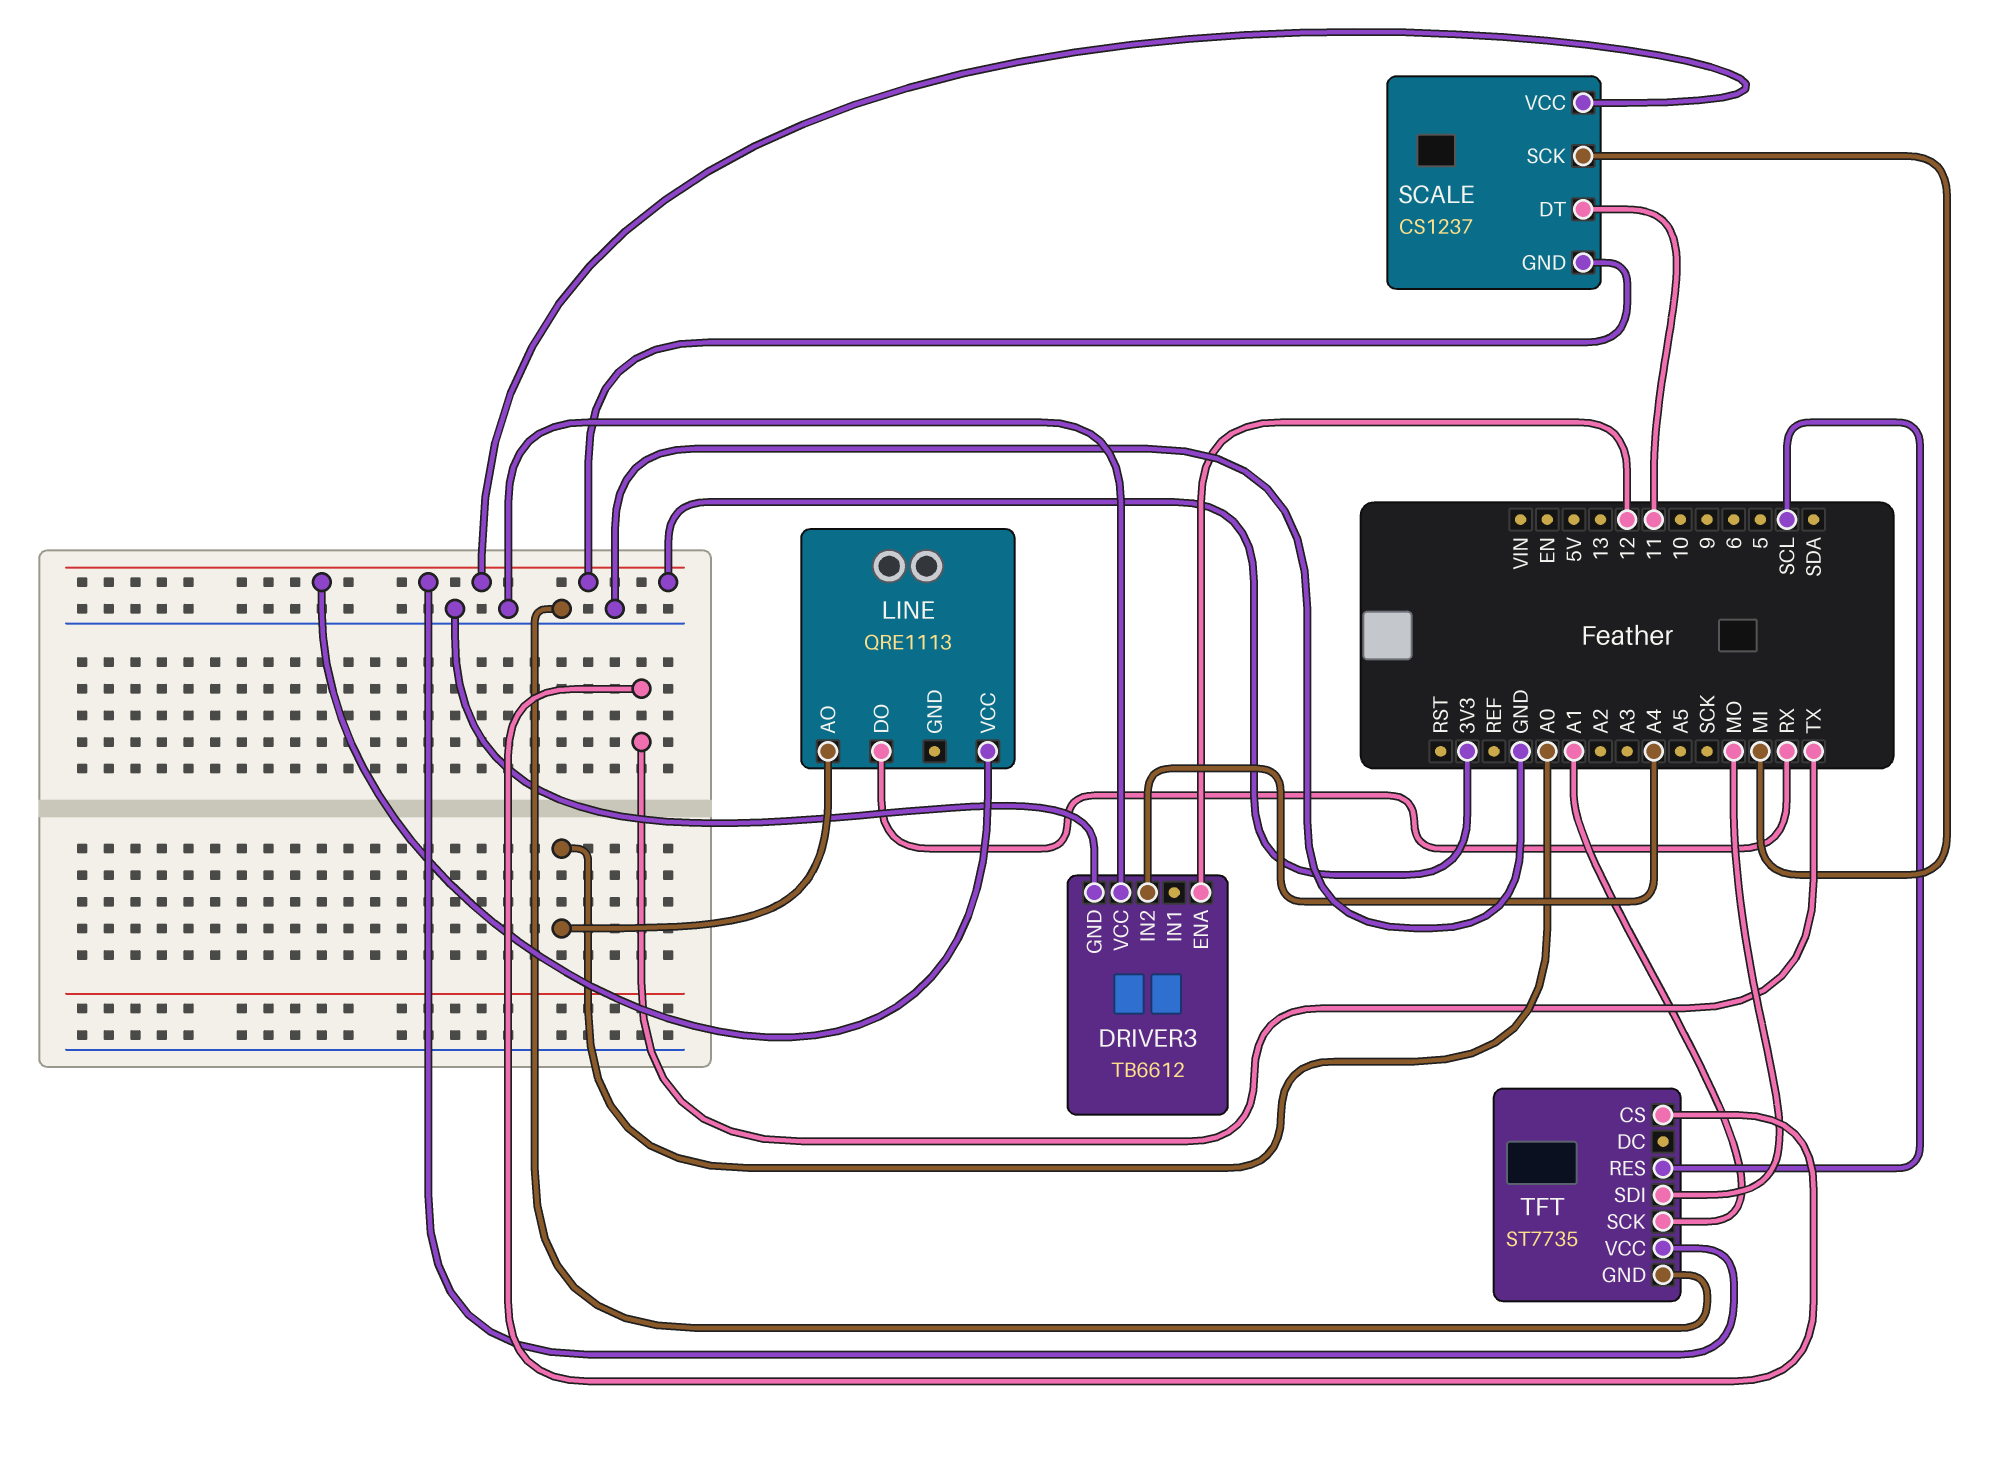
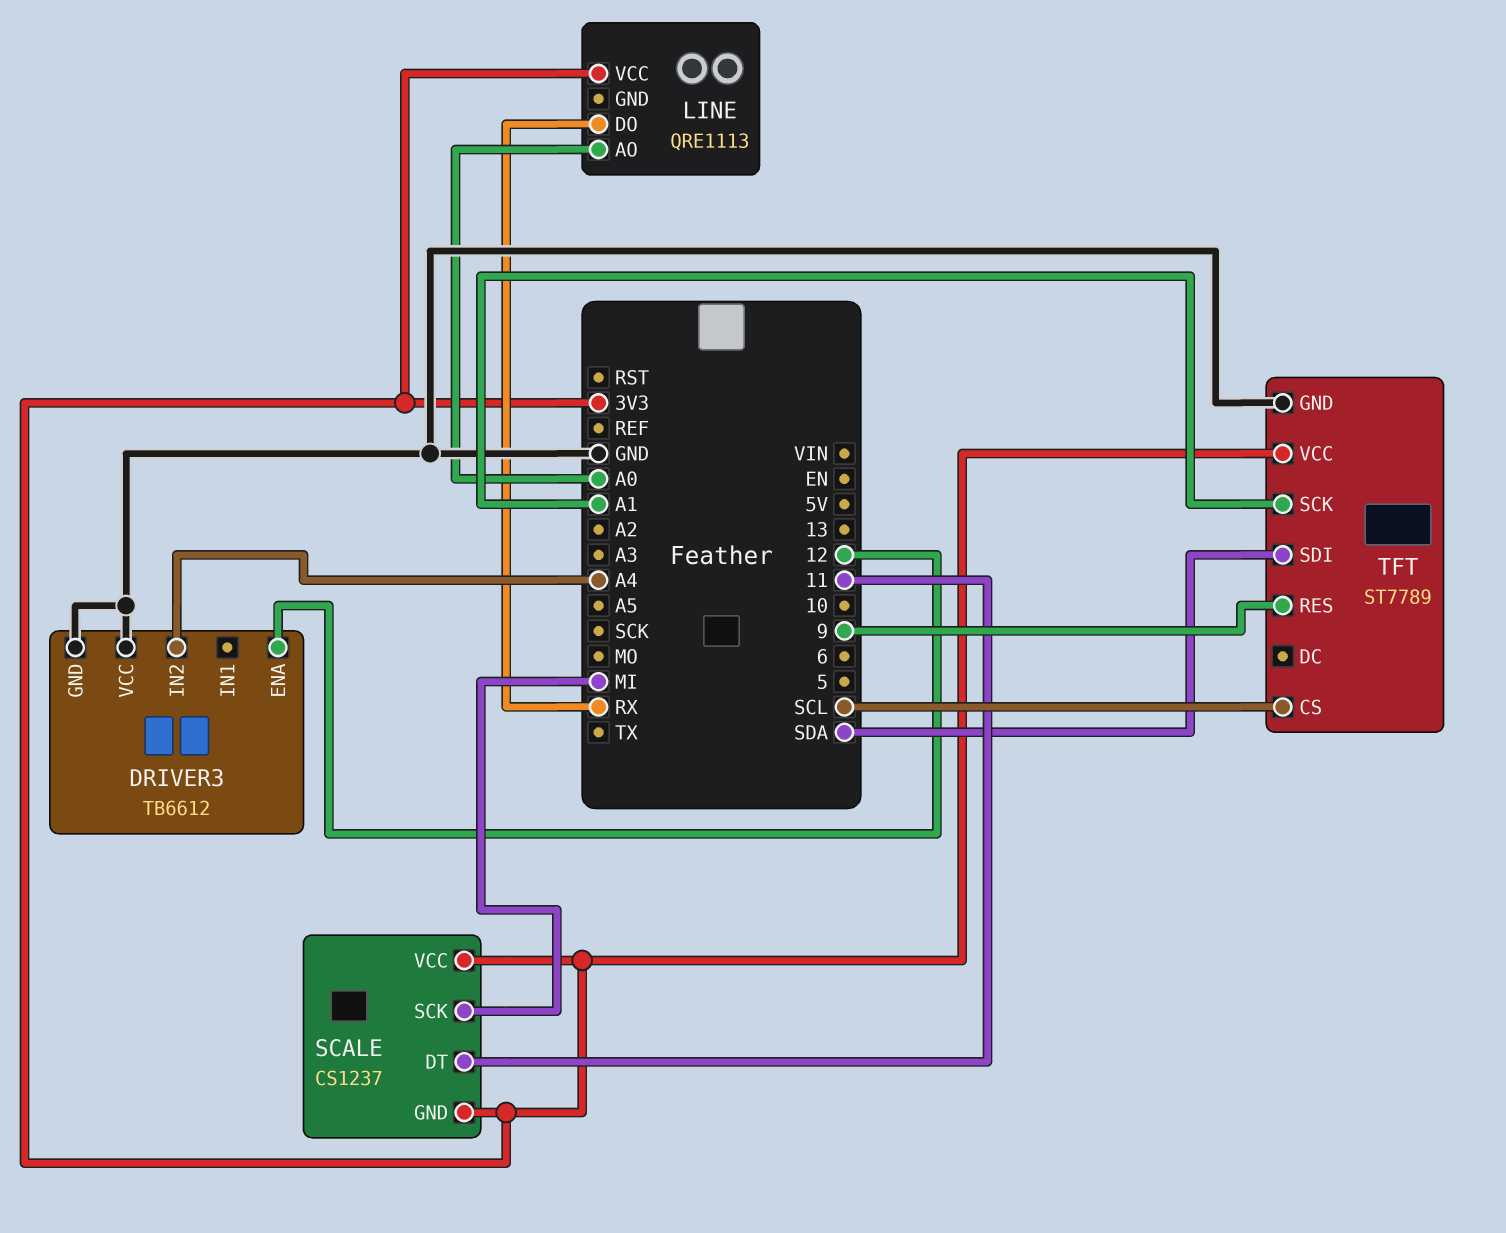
TFT: ST7735 -> ST7789
TFT pin CS: TX -> SCL
TFT pin RES: SCL -> 9
TFT pin SDI: MO -> SDA

